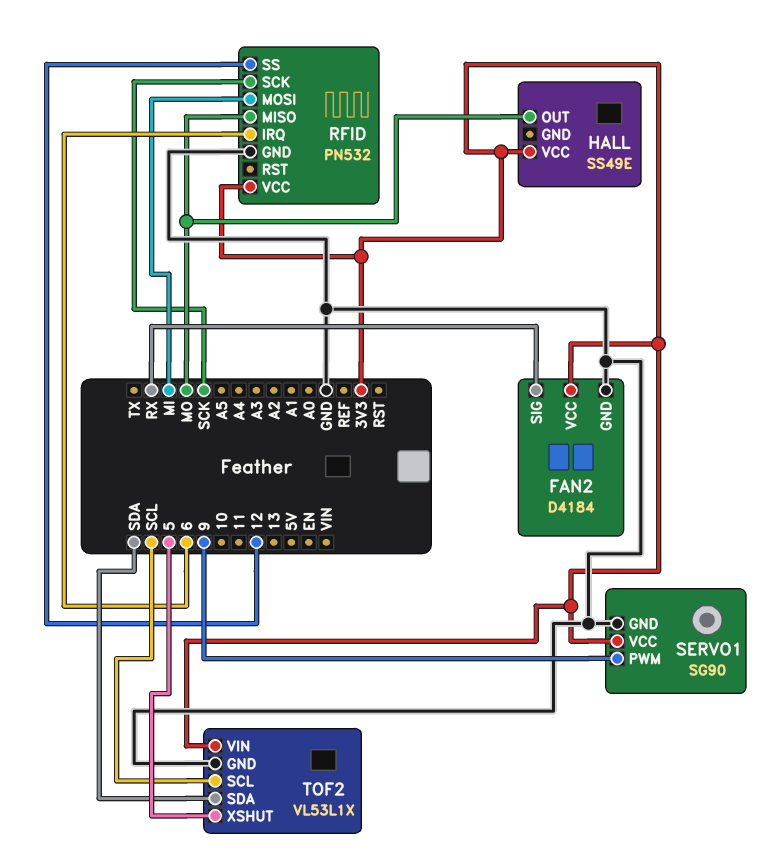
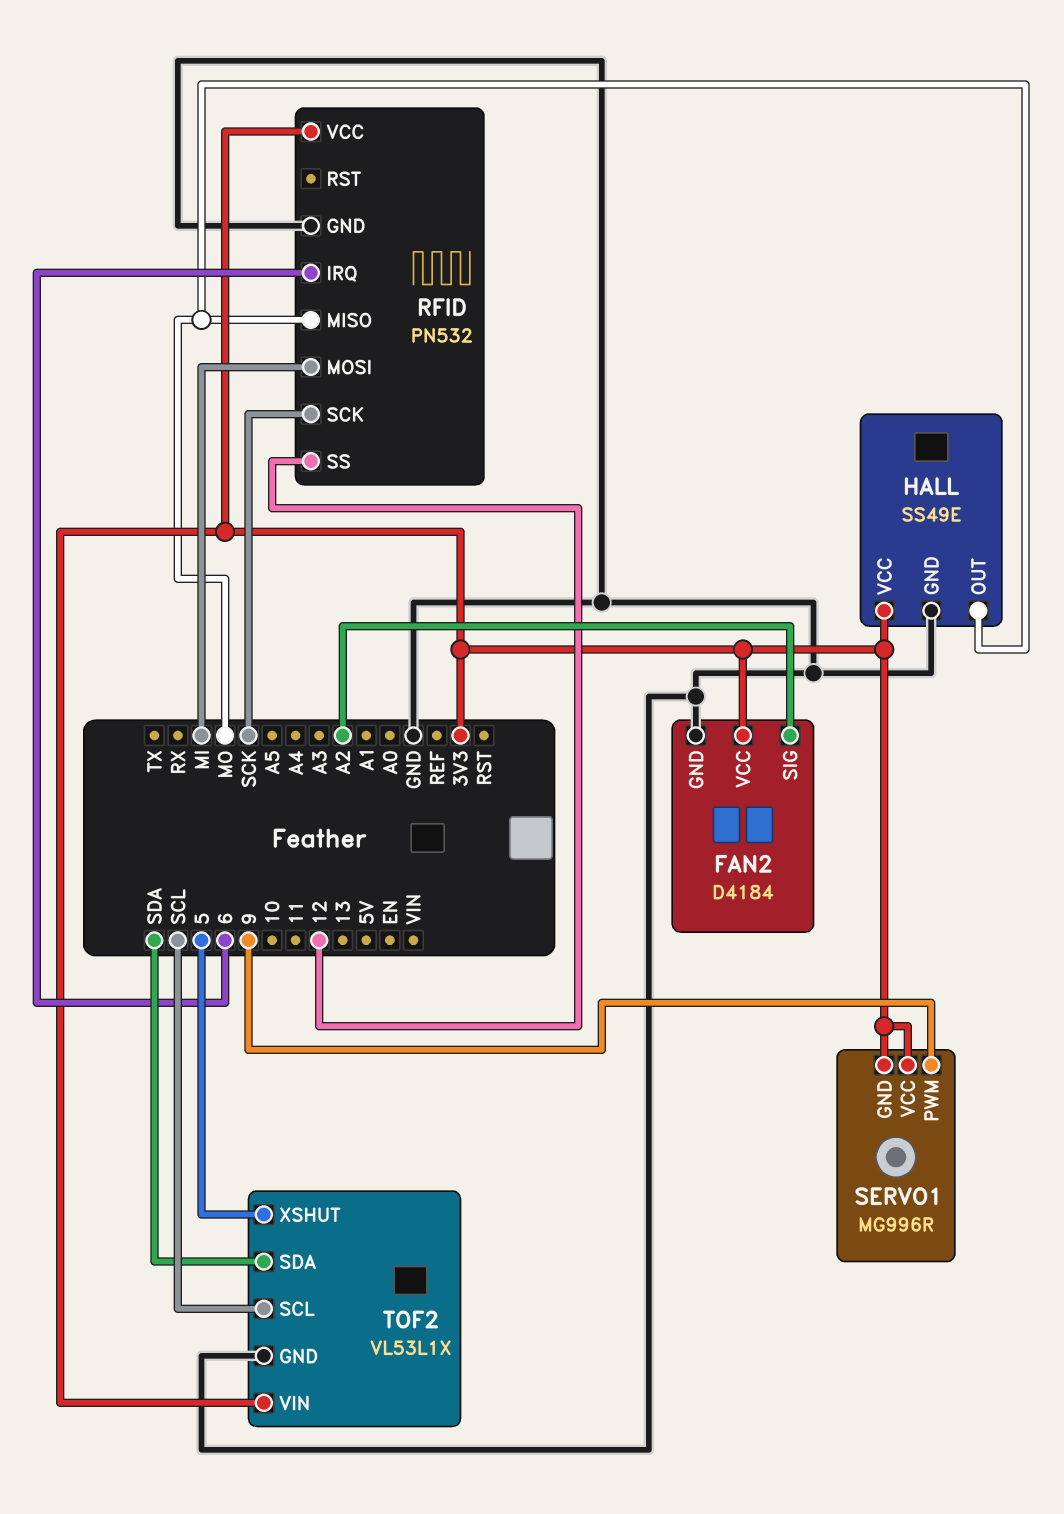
FAN2 pin SIG: RX -> A2
HALL pin GND: none -> GND
SERVO1: SG90 -> MG996R
SERVO1 pin GND: GND -> 3V3

